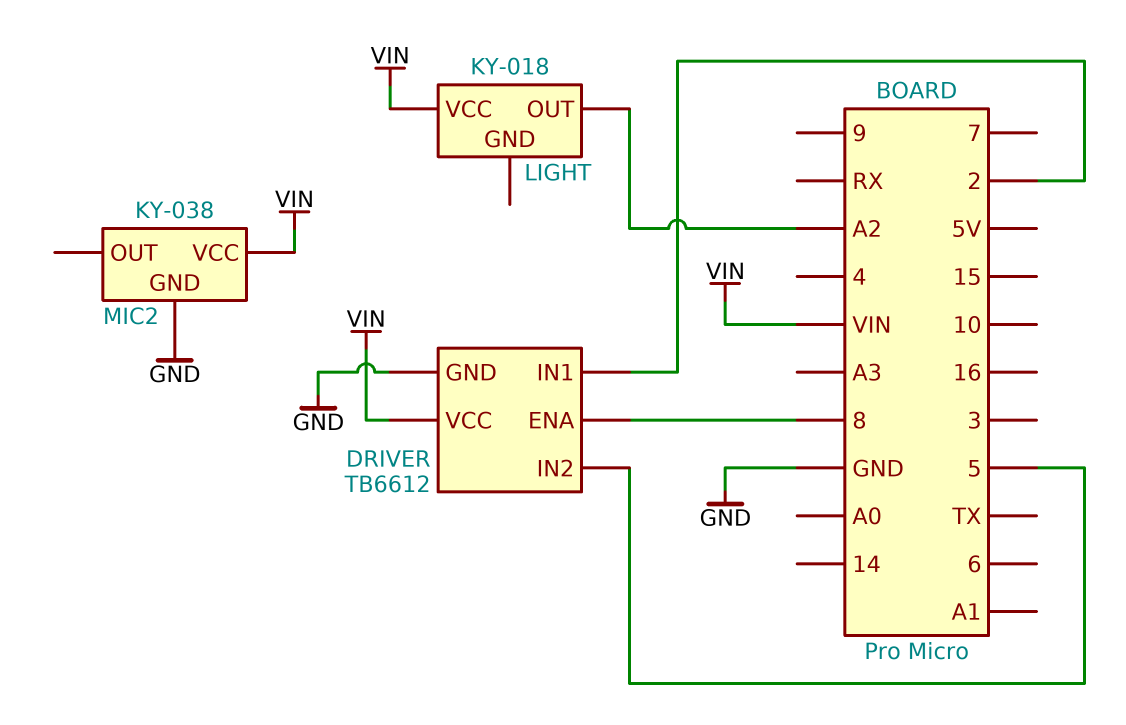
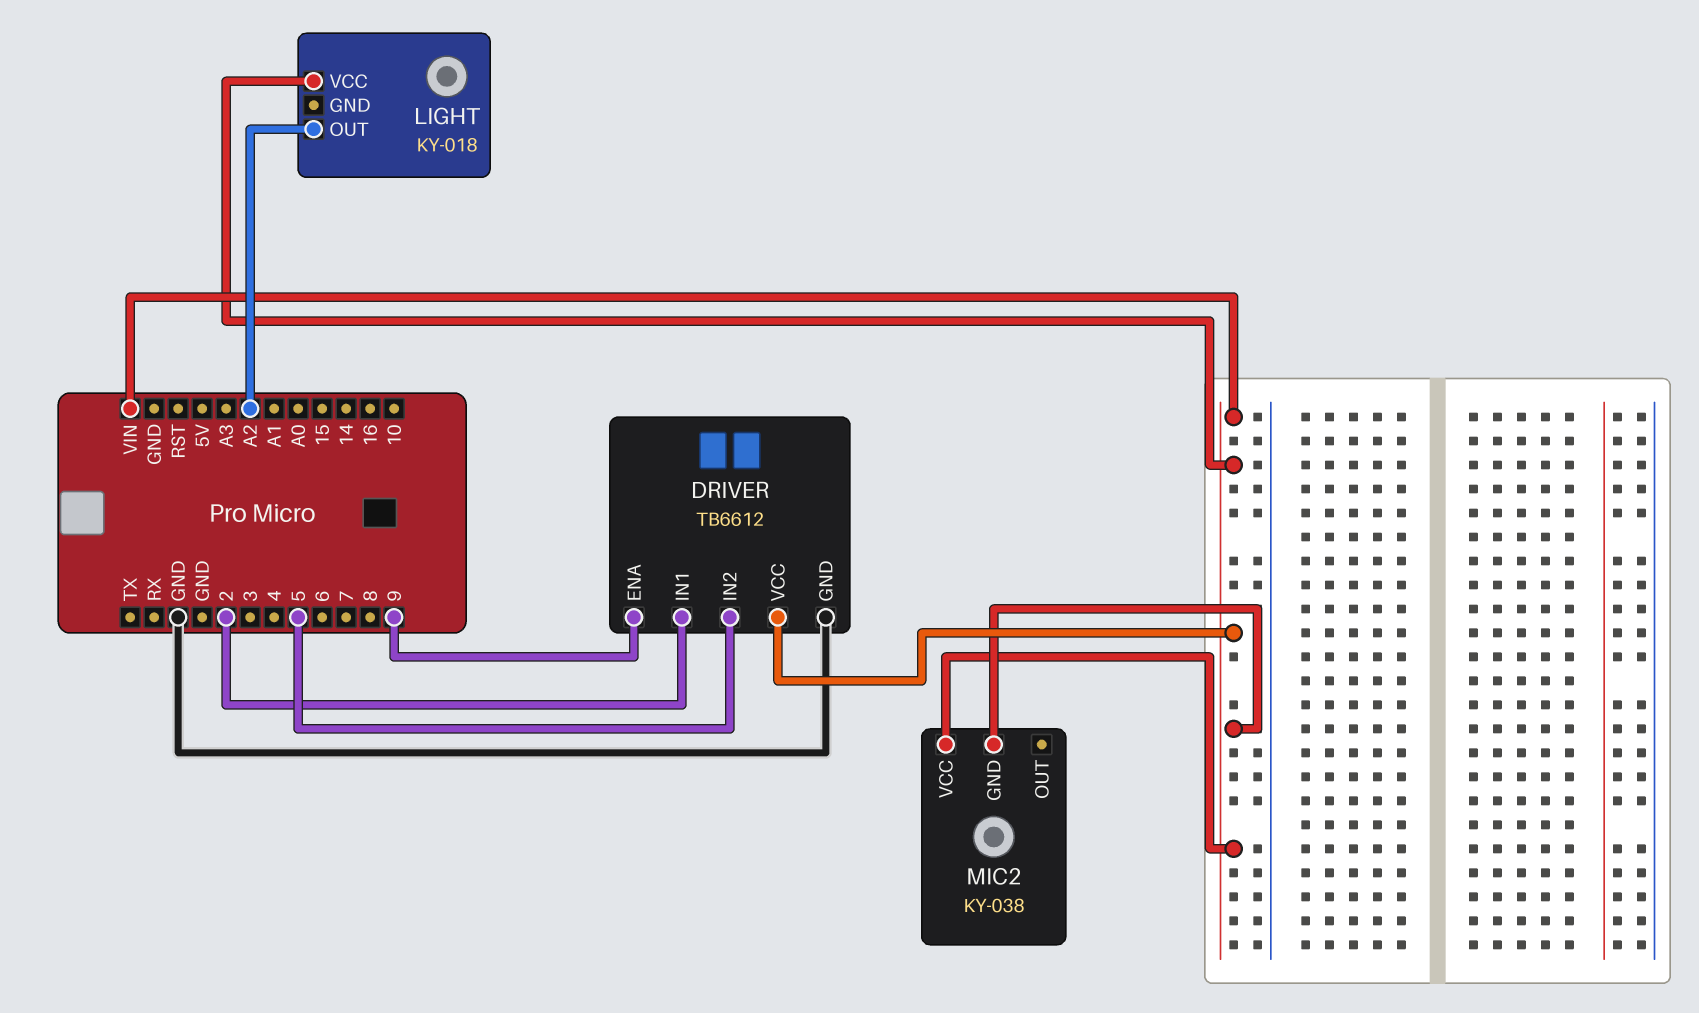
DRIVER pin ENA: 8 -> 9
MIC2 pin GND: GND -> VIN

